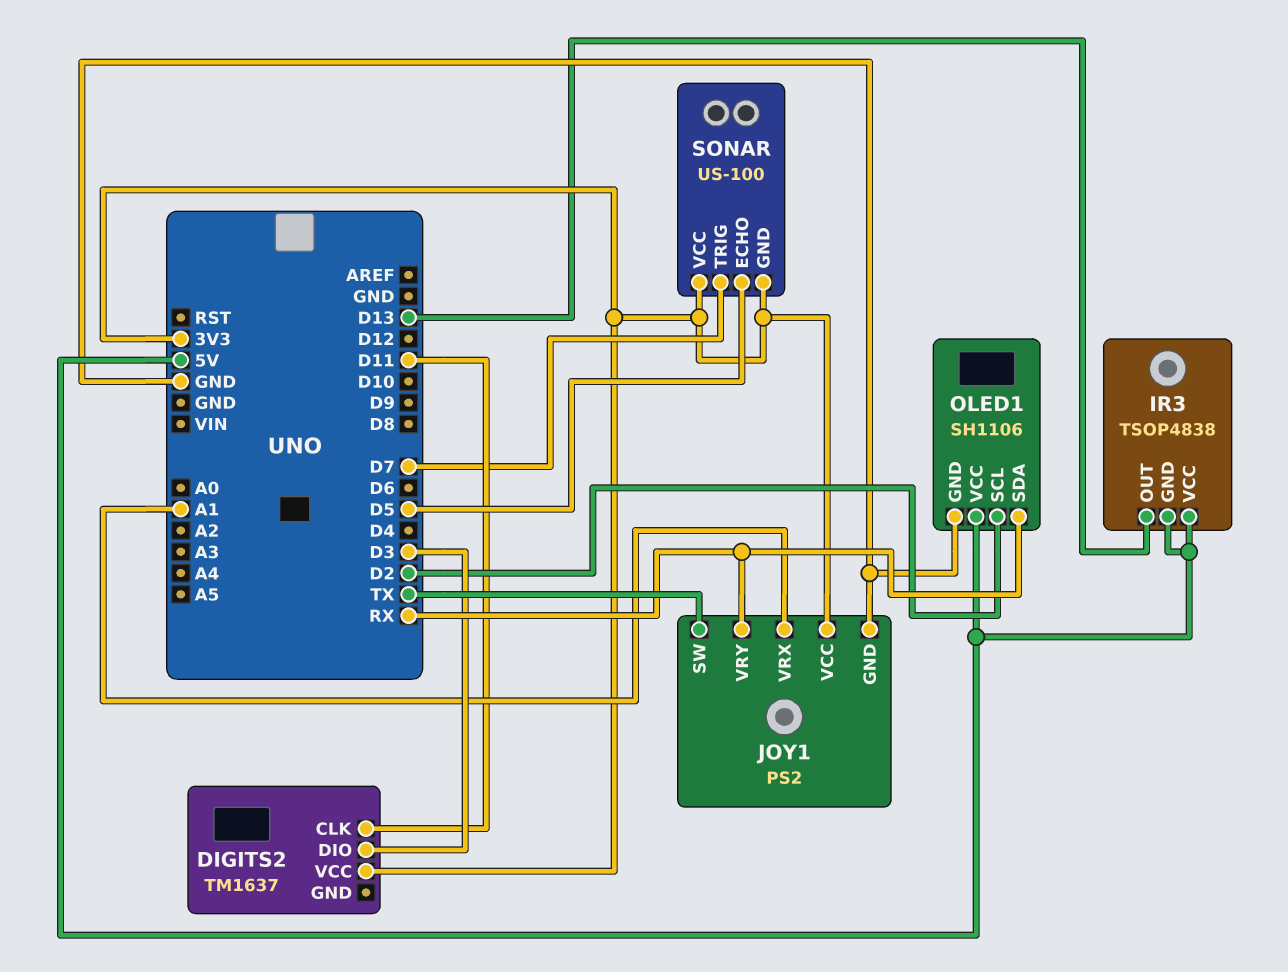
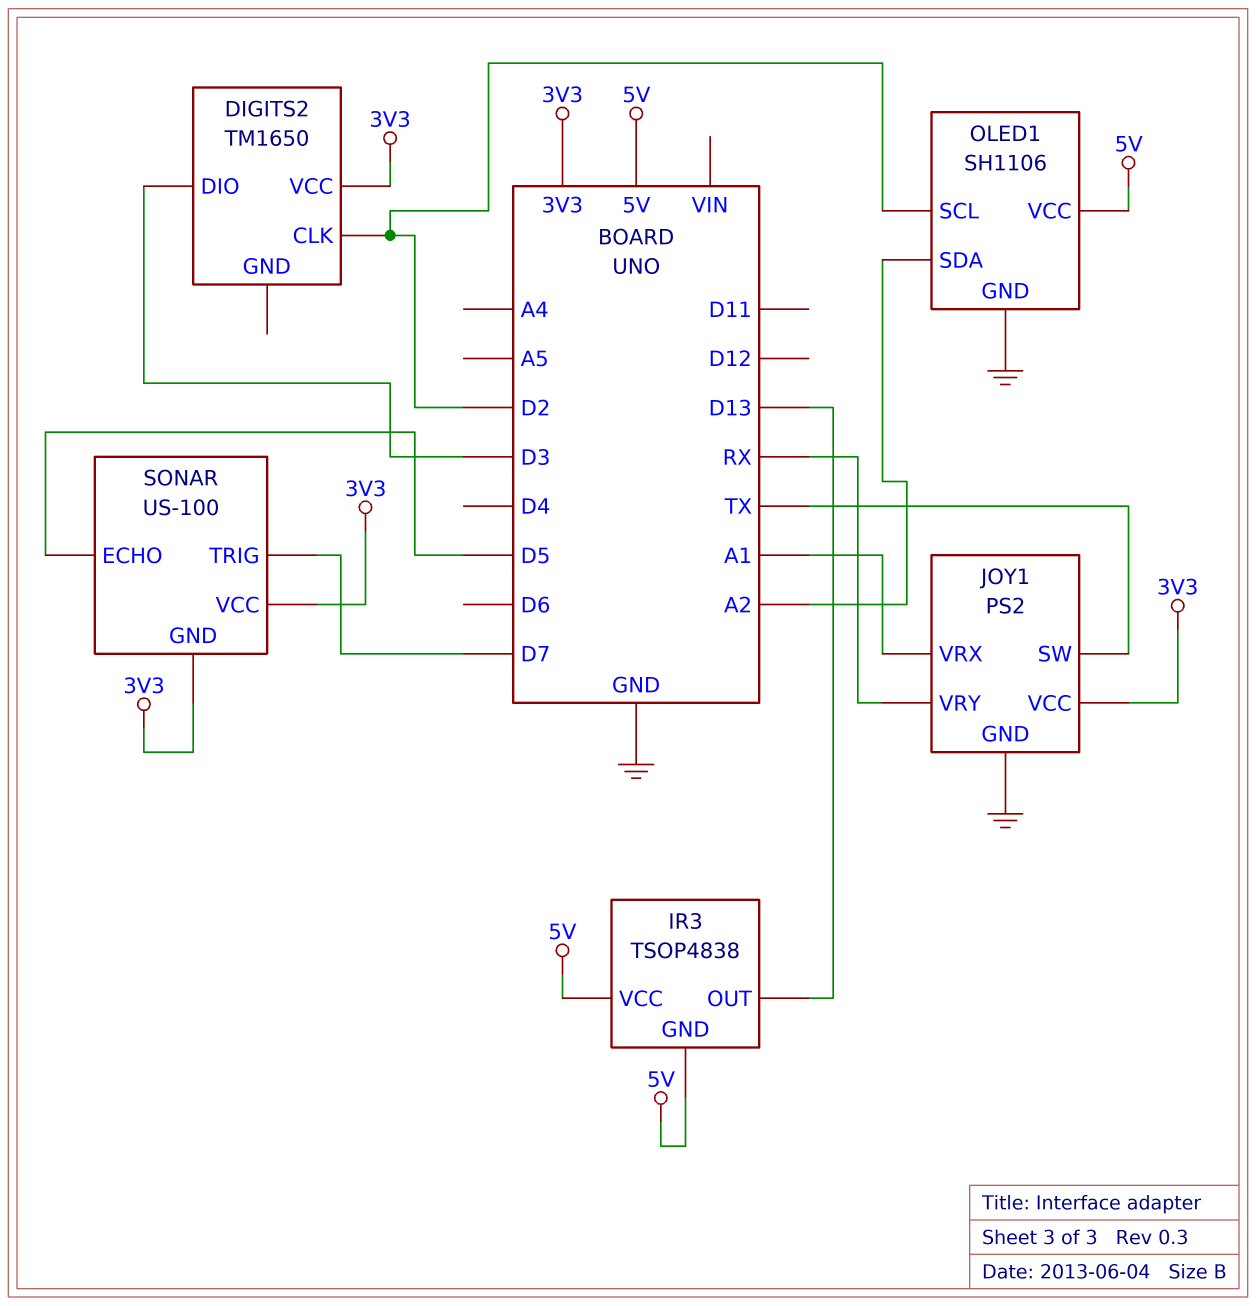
DIGITS2: TM1637 -> TM1650
DIGITS2 pin CLK: D11 -> D2
OLED1 pin SDA: RX -> A2

